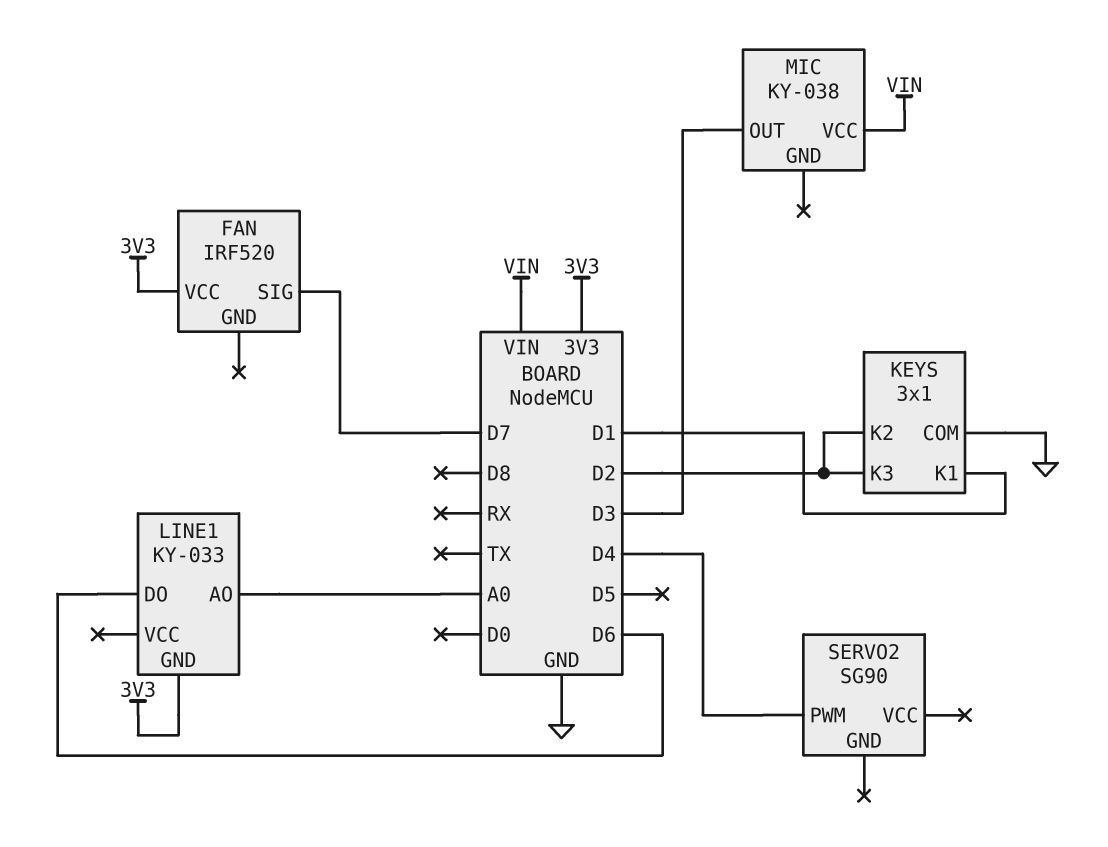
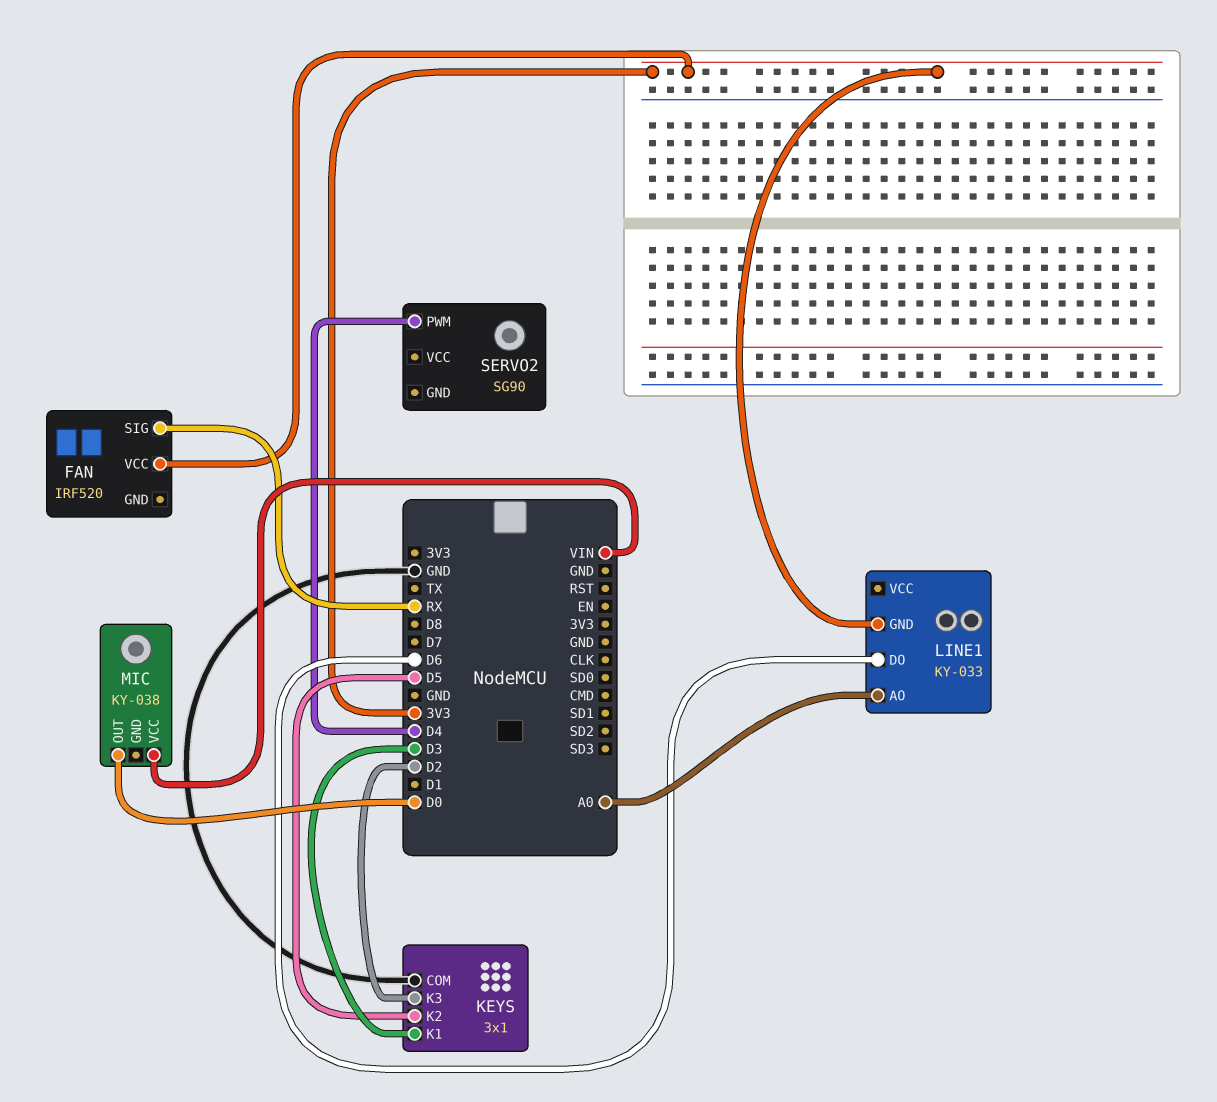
FAN pin SIG: D7 -> RX
KEYS pin K1: D1 -> D3
KEYS pin K2: D2 -> D5
MIC pin OUT: D3 -> D0

